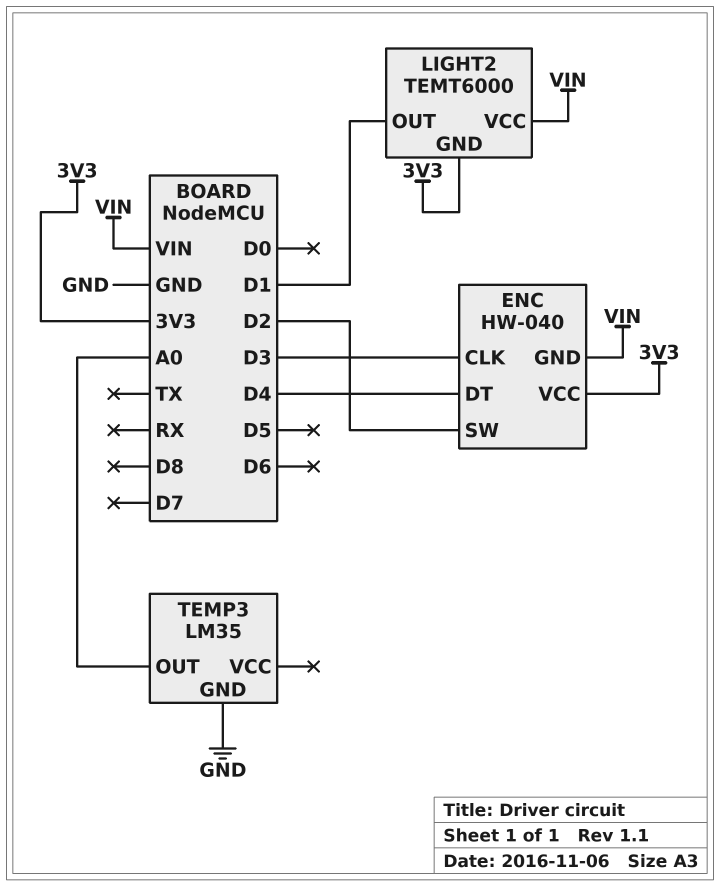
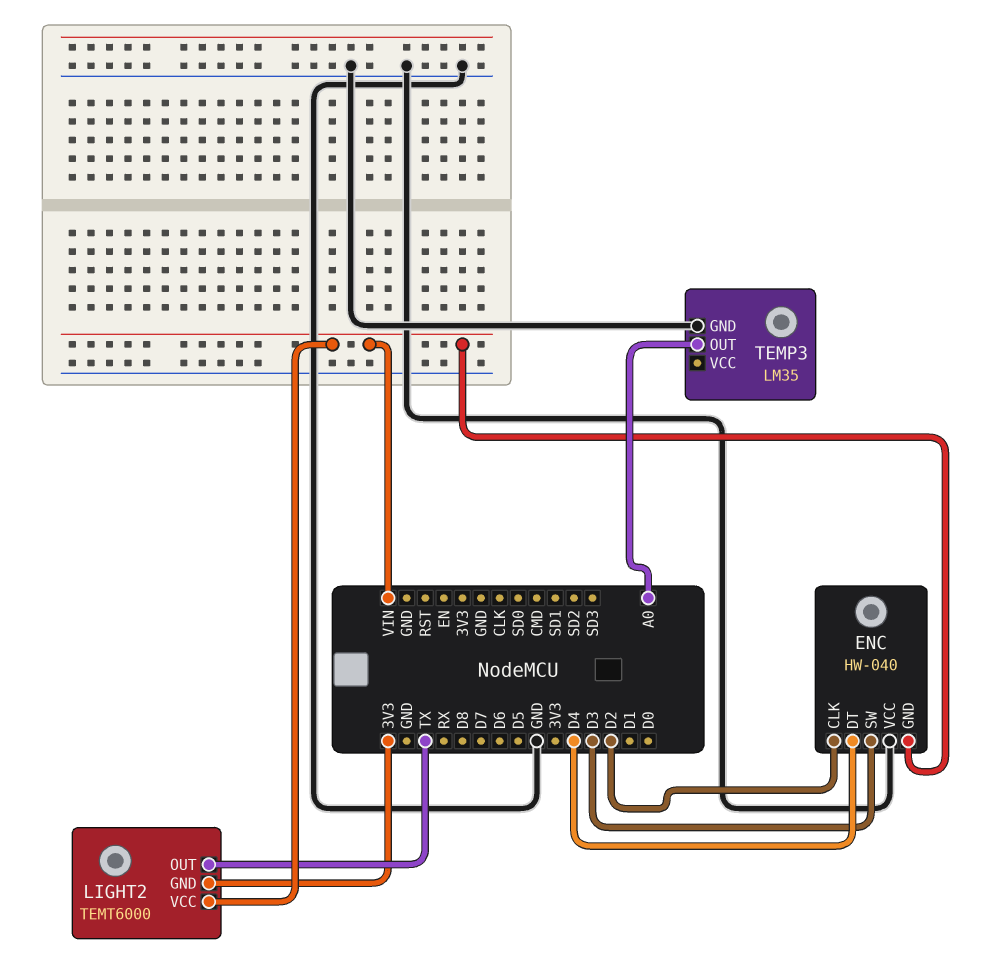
ENC pin CLK: D3 -> D2
ENC pin SW: D2 -> D3
ENC pin VCC: 3V3 -> GND
LIGHT2 pin OUT: D1 -> TX

